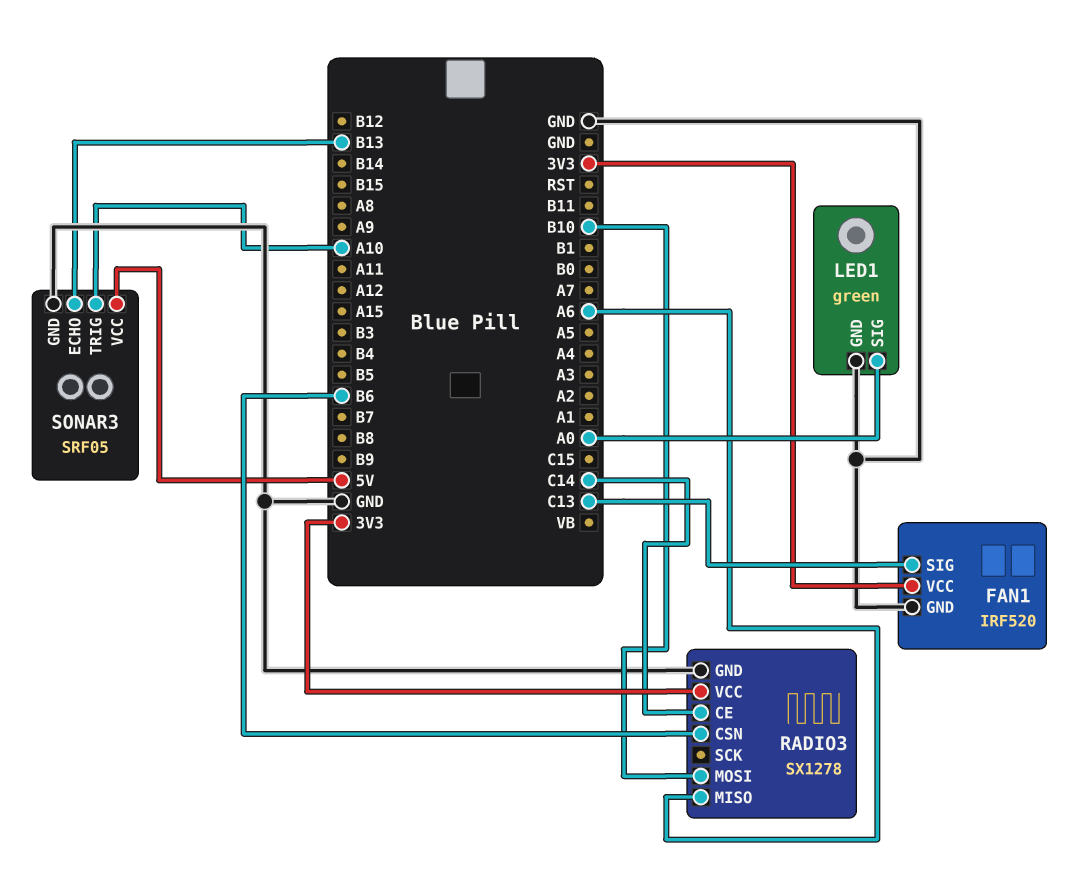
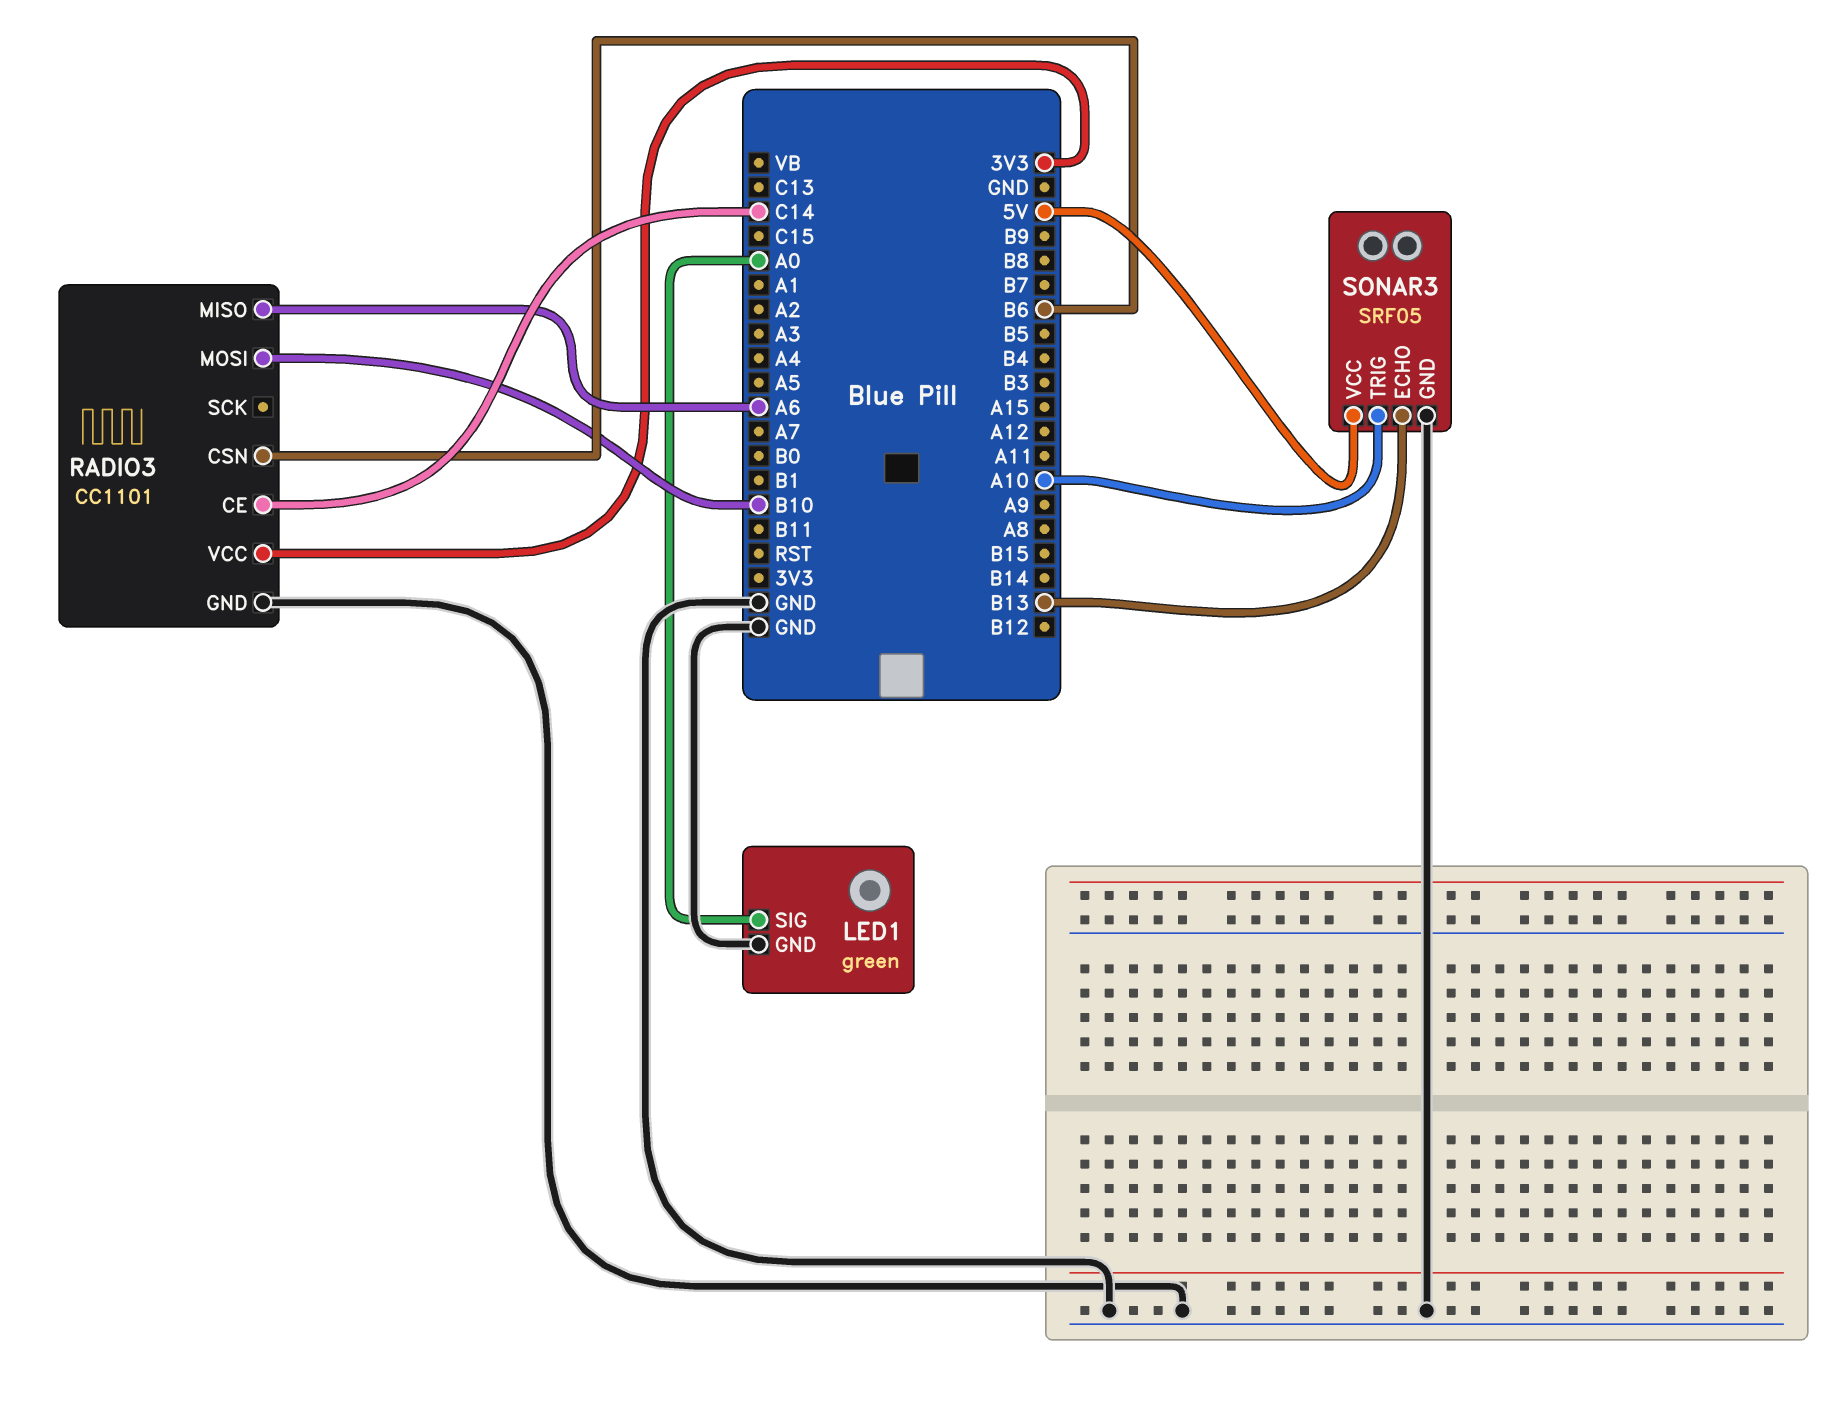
FAN1: IRF520 -> none
FAN1 pin GND: GND -> none
FAN1 pin SIG: C13 -> none
FAN1 pin VCC: 3V3 -> none
RADIO3: SX1278 -> CC1101

